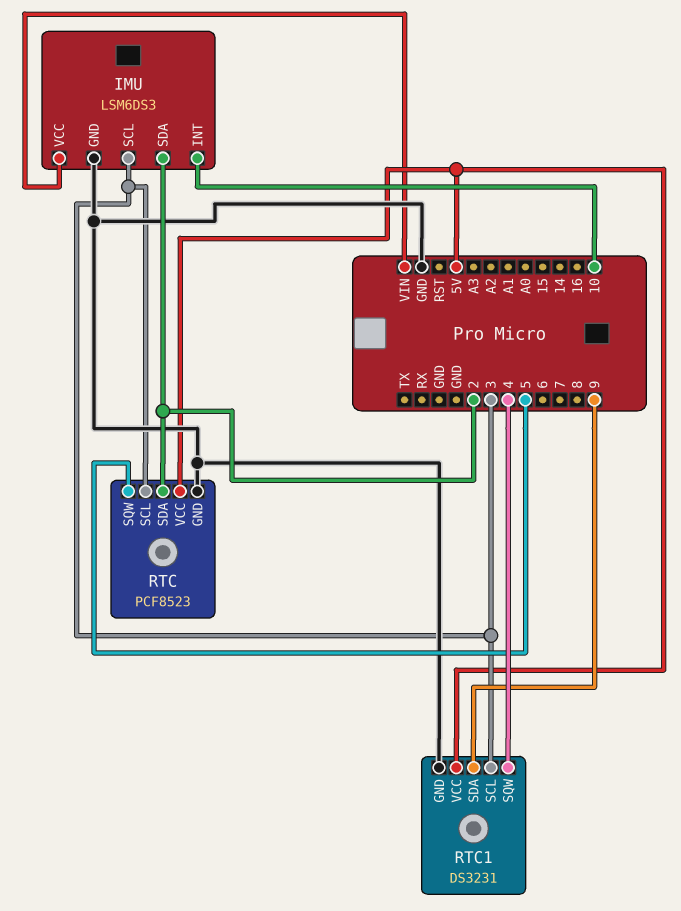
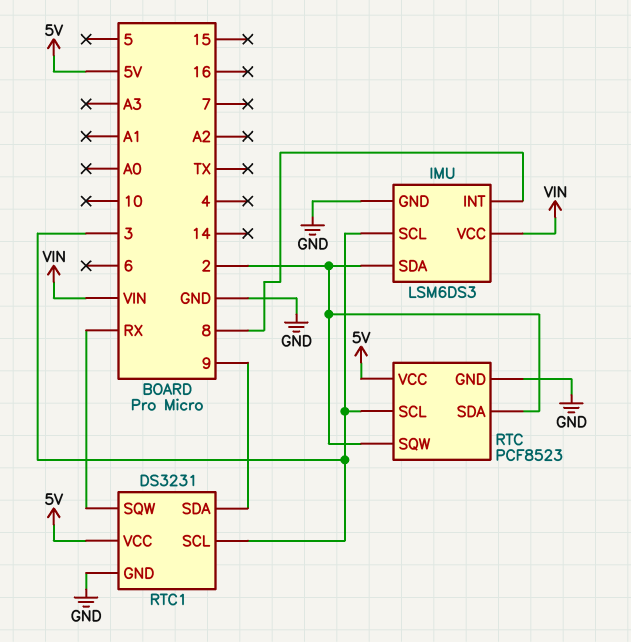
IMU pin INT: 10 -> 8
RTC pin SQW: 5 -> 2
RTC1 pin SQW: 4 -> RX

